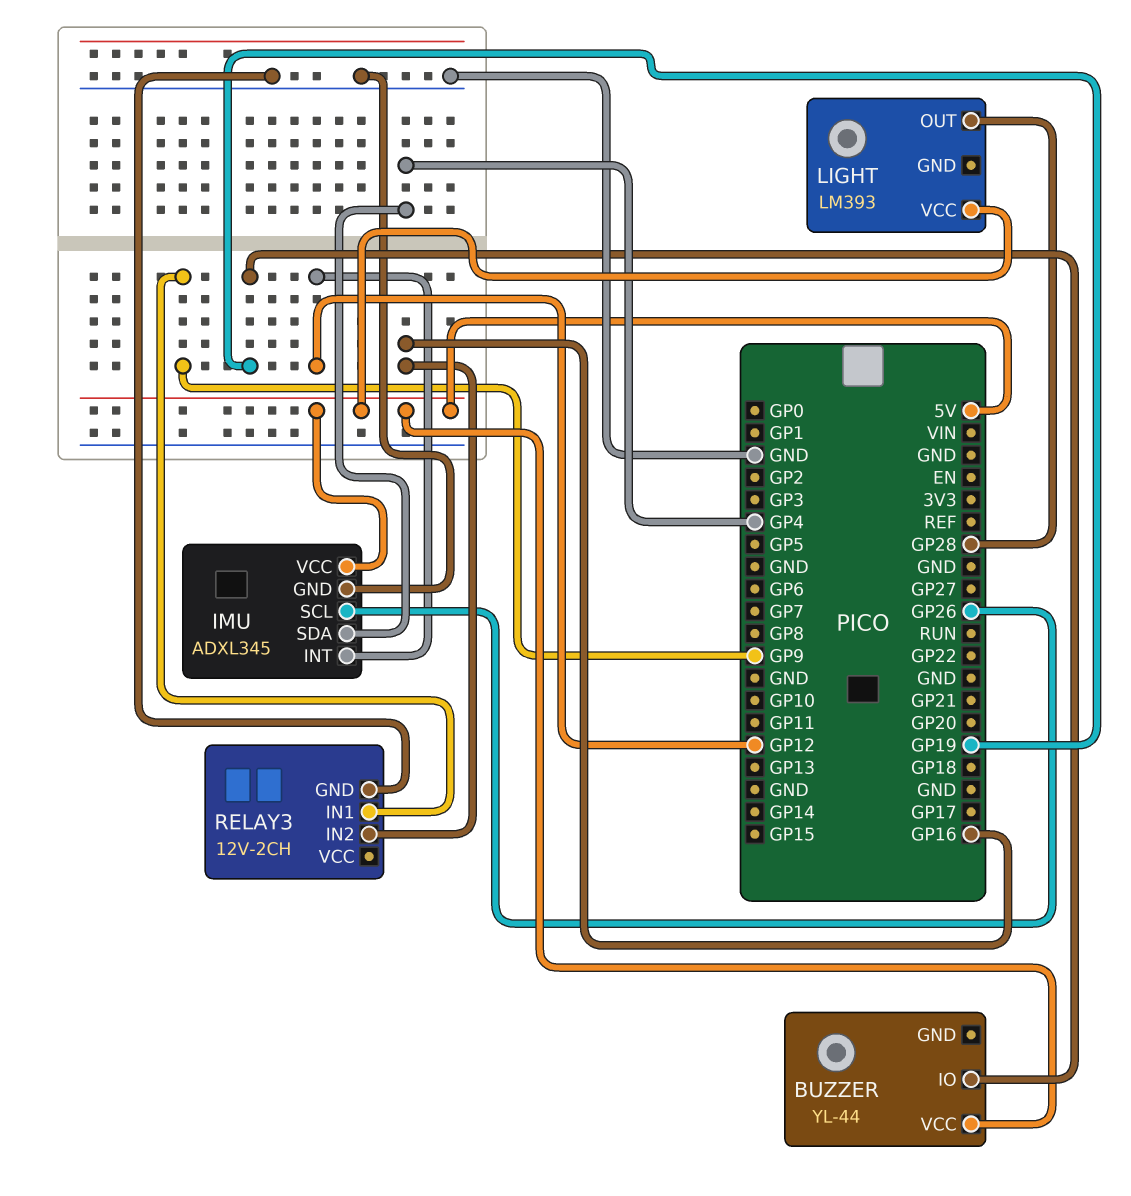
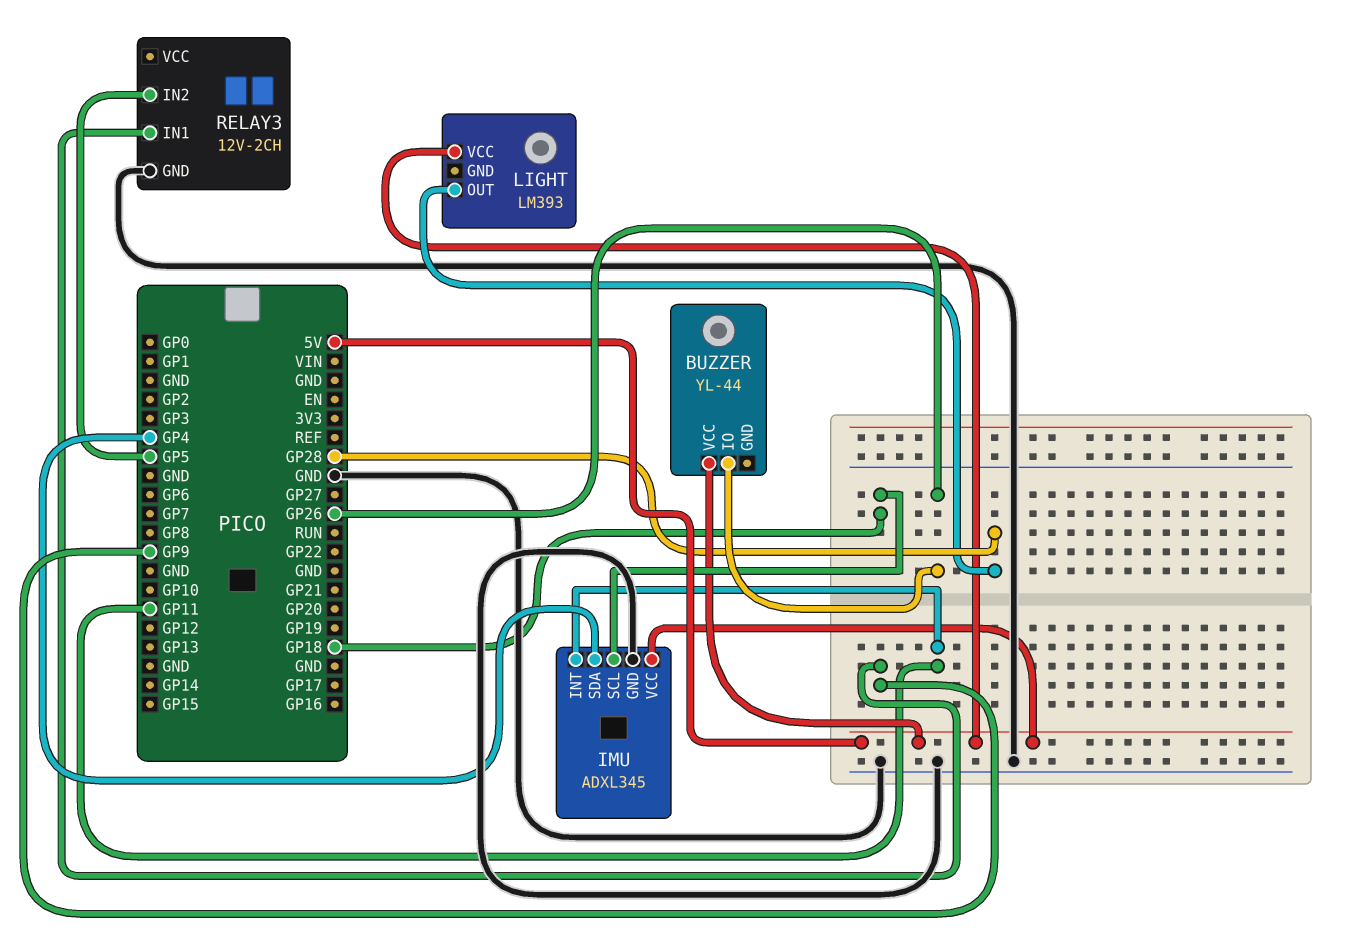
BUZZER pin IO: GP19 -> GP26
IMU pin INT: GP12 -> GP11
IMU pin SCL: GP26 -> GP18
RELAY3 pin IN2: GP16 -> GP5

